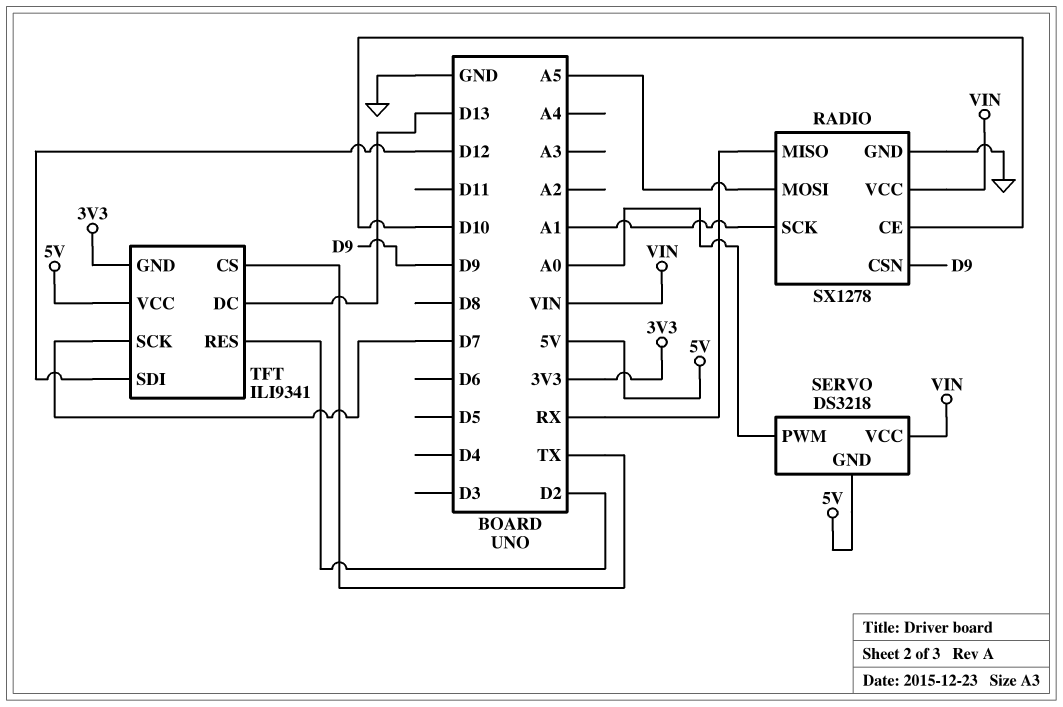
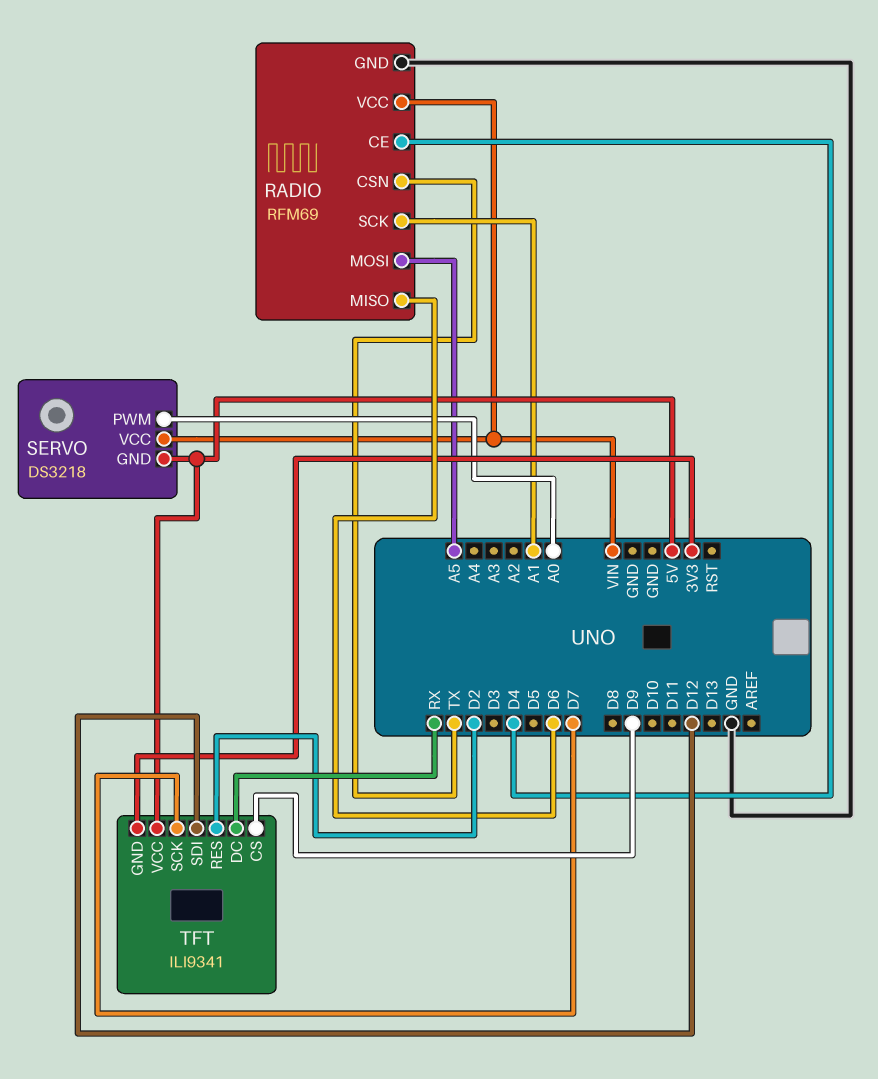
RADIO: SX1278 -> RFM69
RADIO pin CE: D10 -> D4
RADIO pin CSN: D9 -> TX
RADIO pin MISO: RX -> D6
TFT pin CS: TX -> D9
TFT pin DC: D13 -> RX

